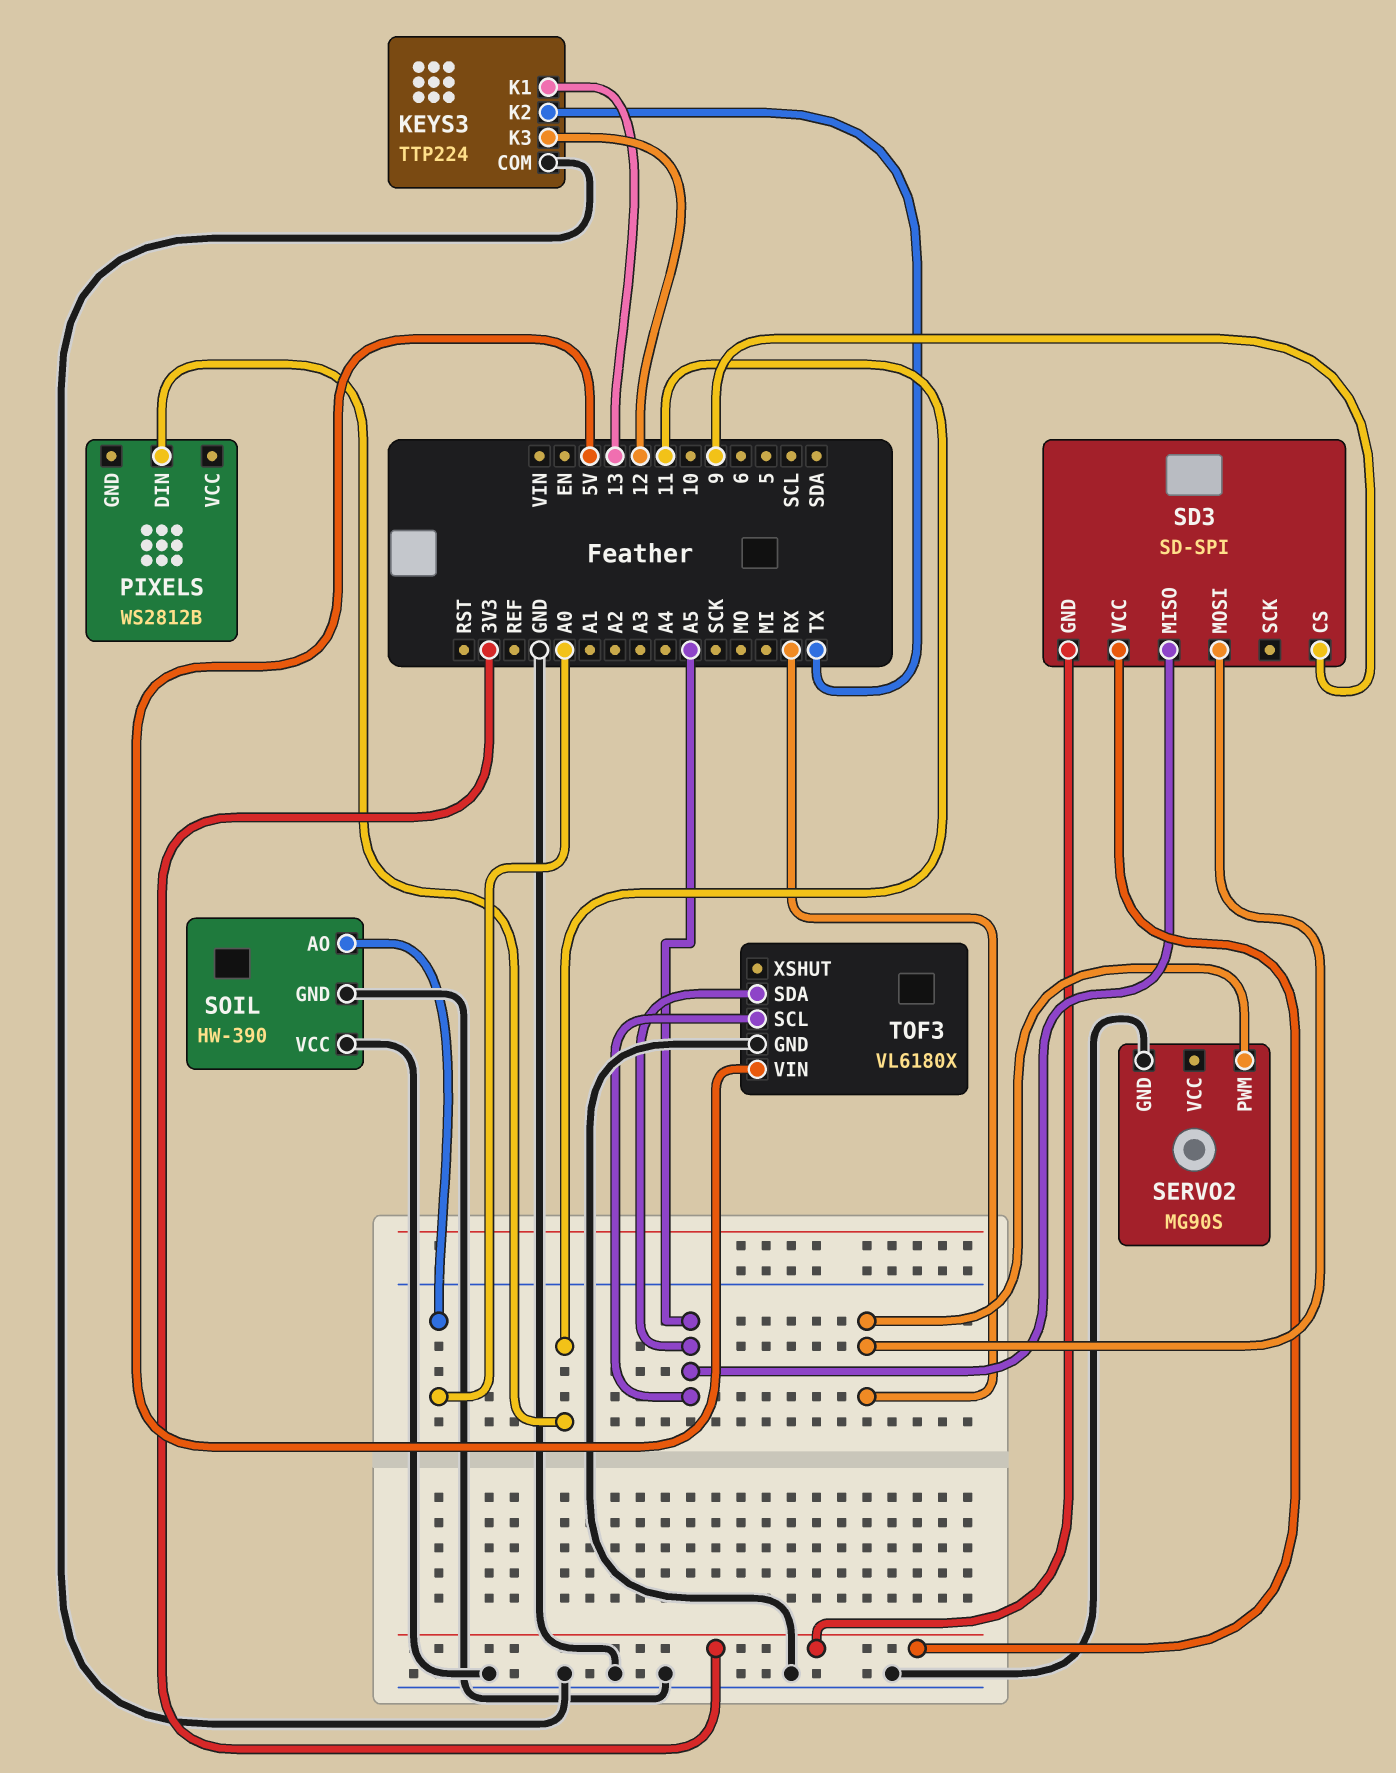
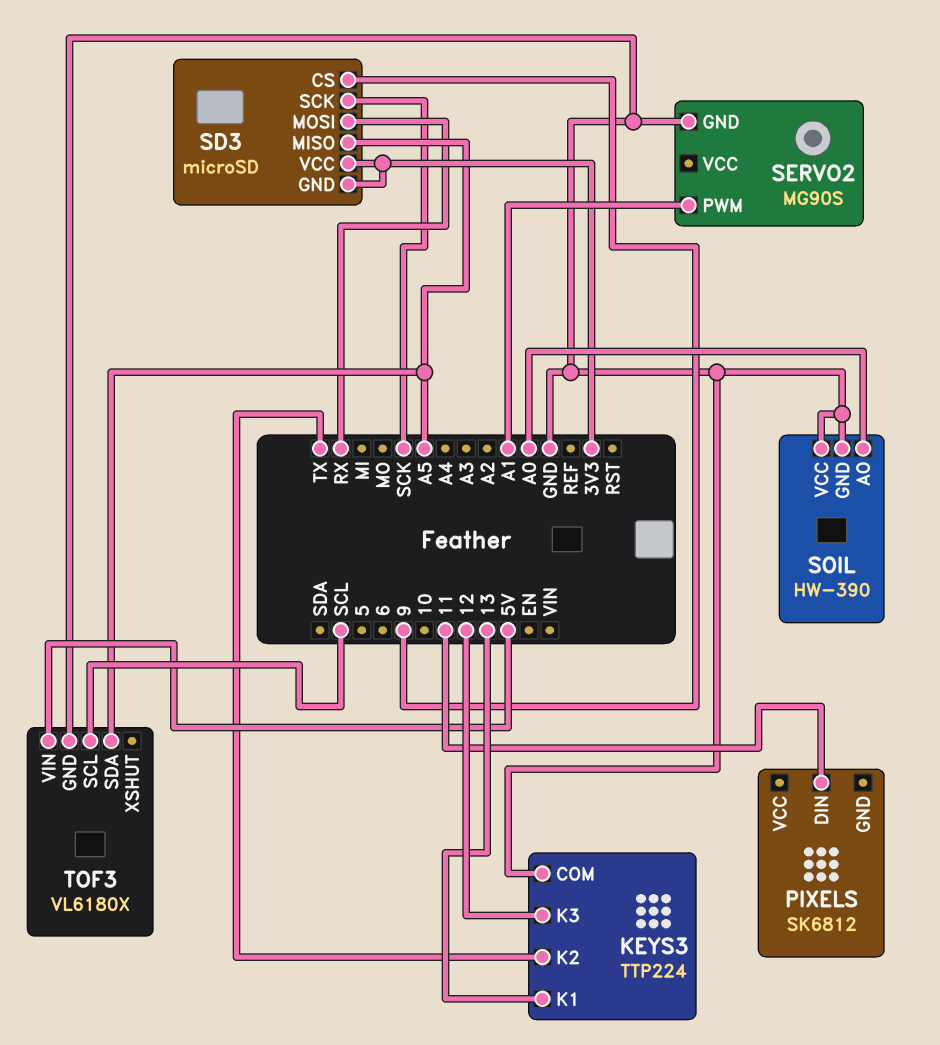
PIXELS: WS2812B -> SK6812
SD3: SD-SPI -> microSD
SD3 pin SCK: none -> SCK
SERVO2 pin PWM: RX -> A1
TOF3 pin SCL: A5 -> SCL

